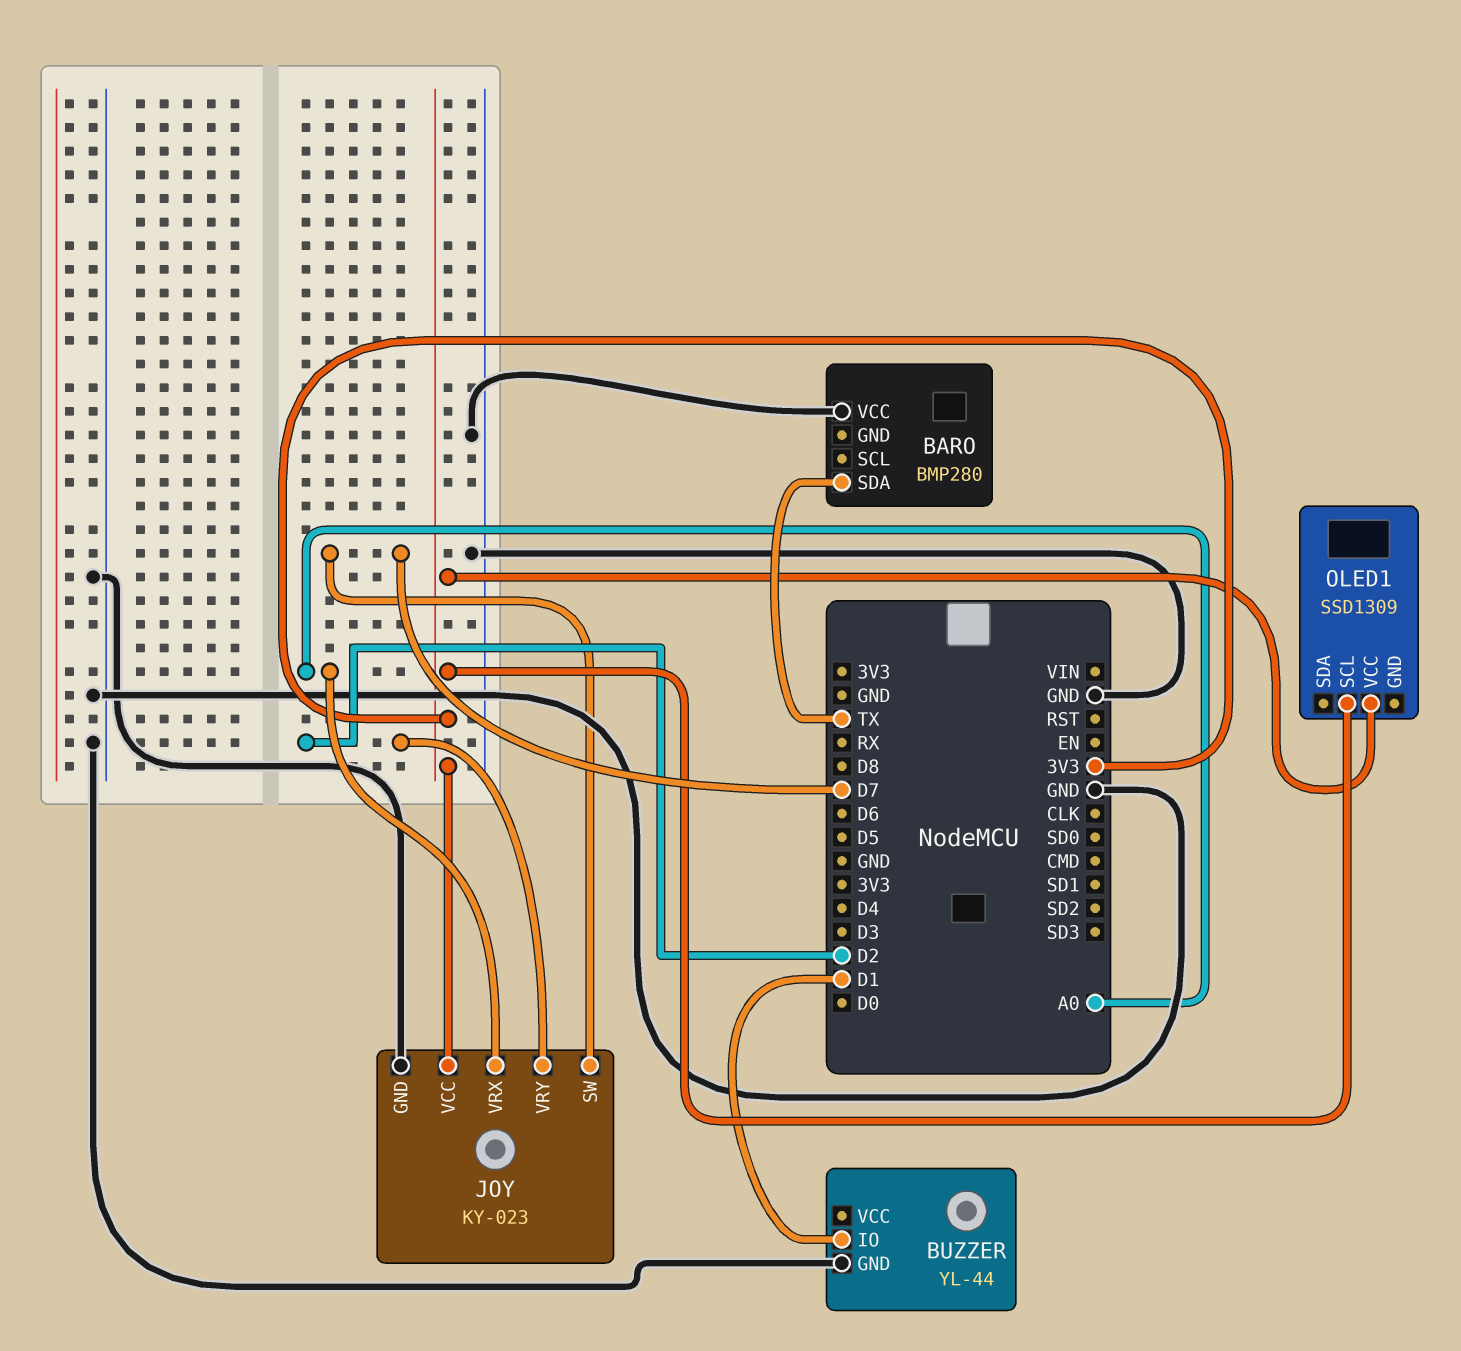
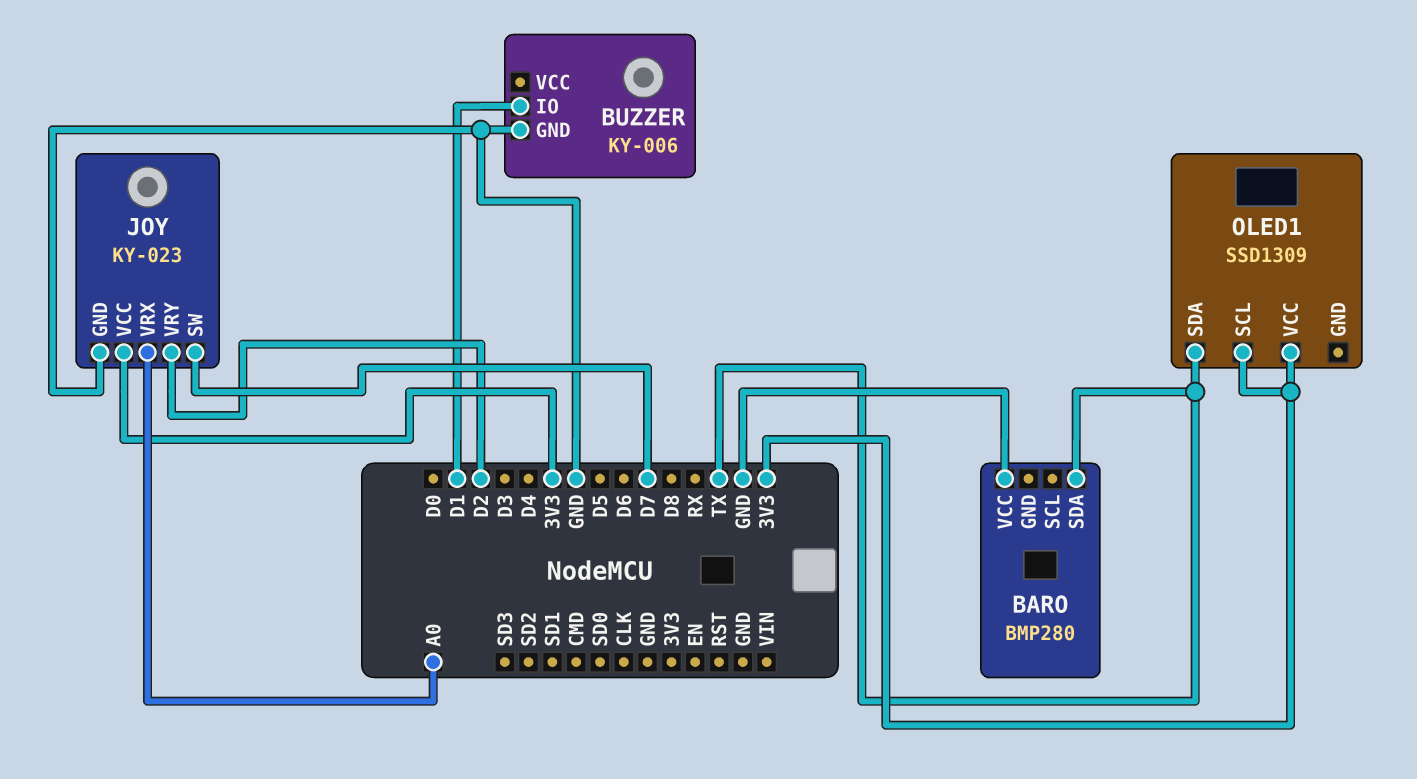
BUZZER: YL-44 -> KY-006
OLED1 pin SDA: none -> TX

